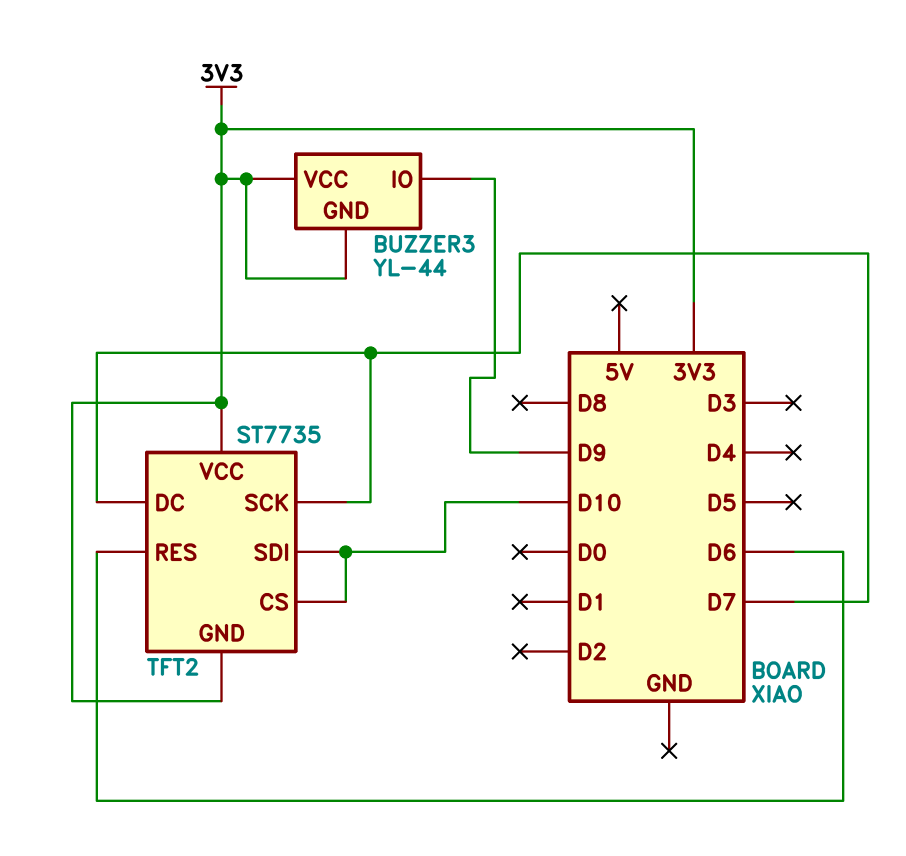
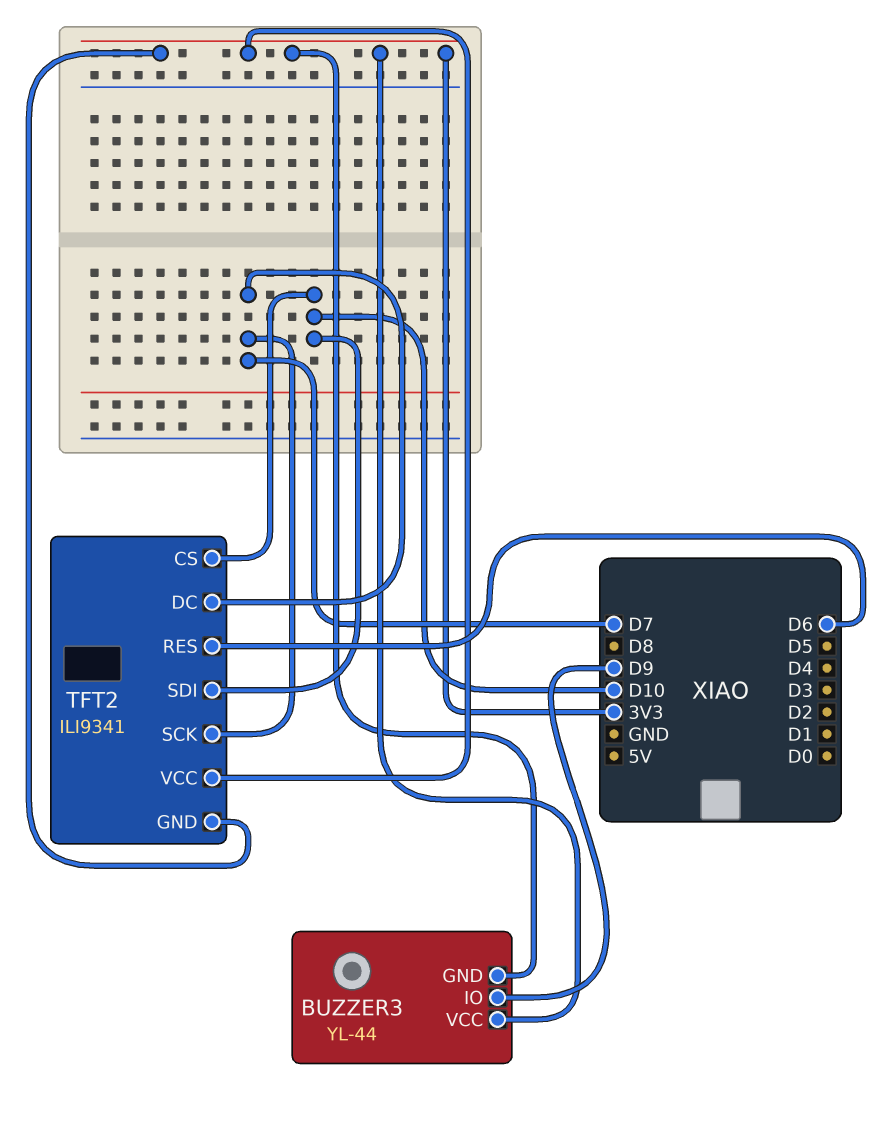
TFT2: ST7735 -> ILI9341

